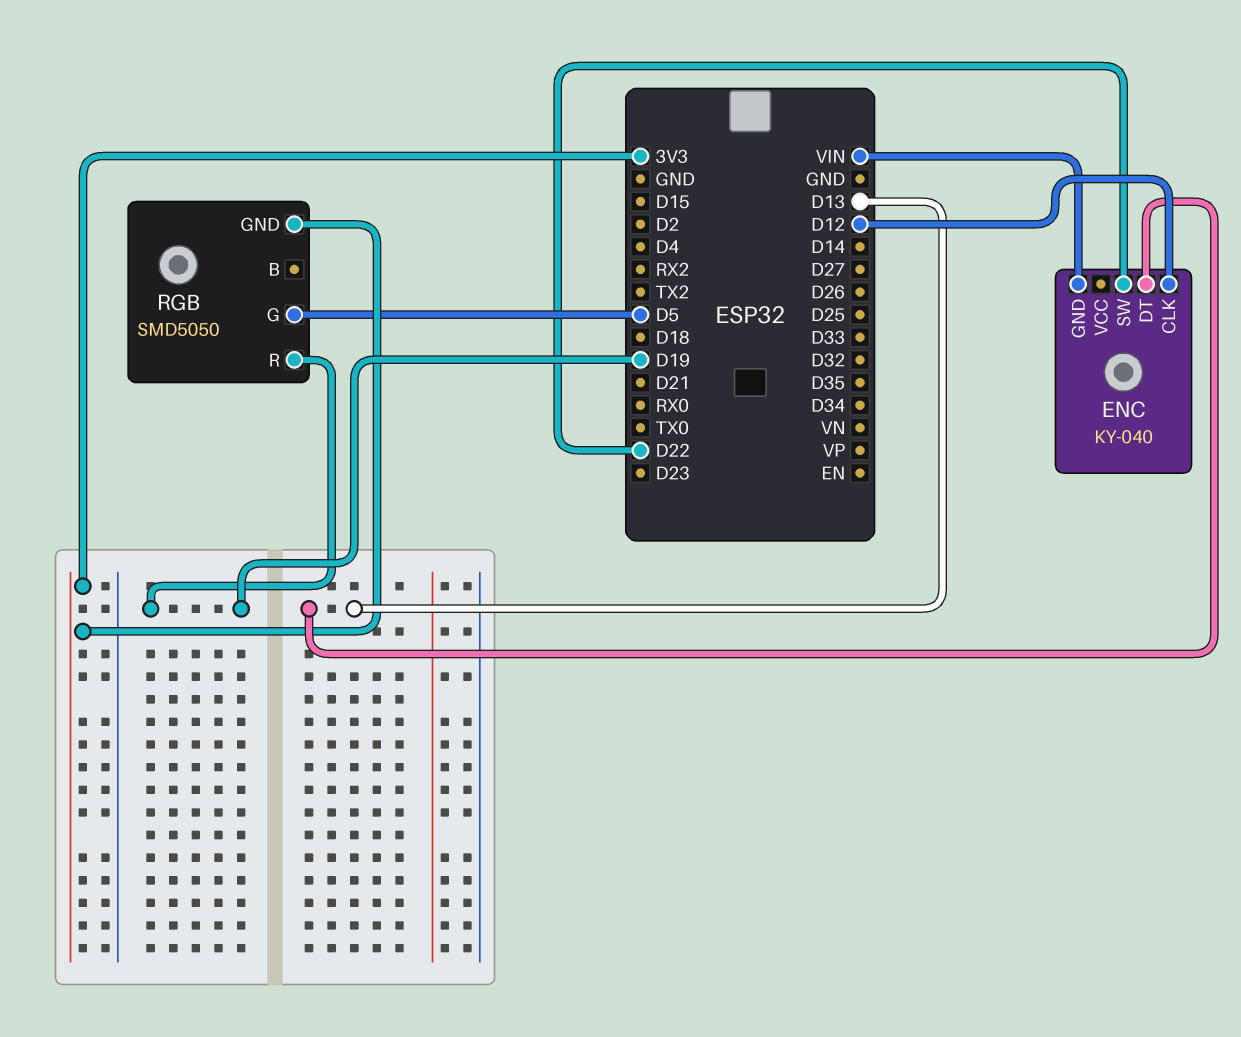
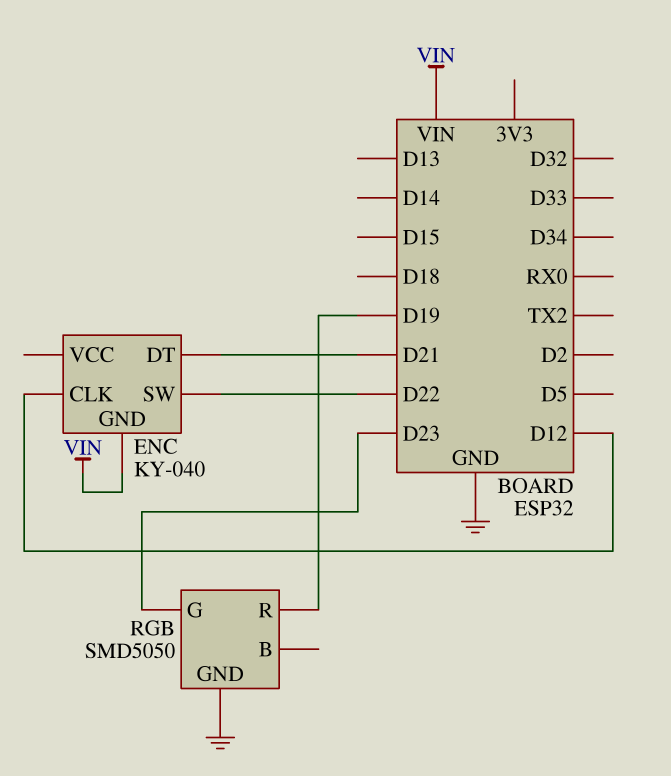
ENC pin DT: D13 -> D21
RGB pin G: D5 -> D23
RGB pin GND: 3V3 -> GND

